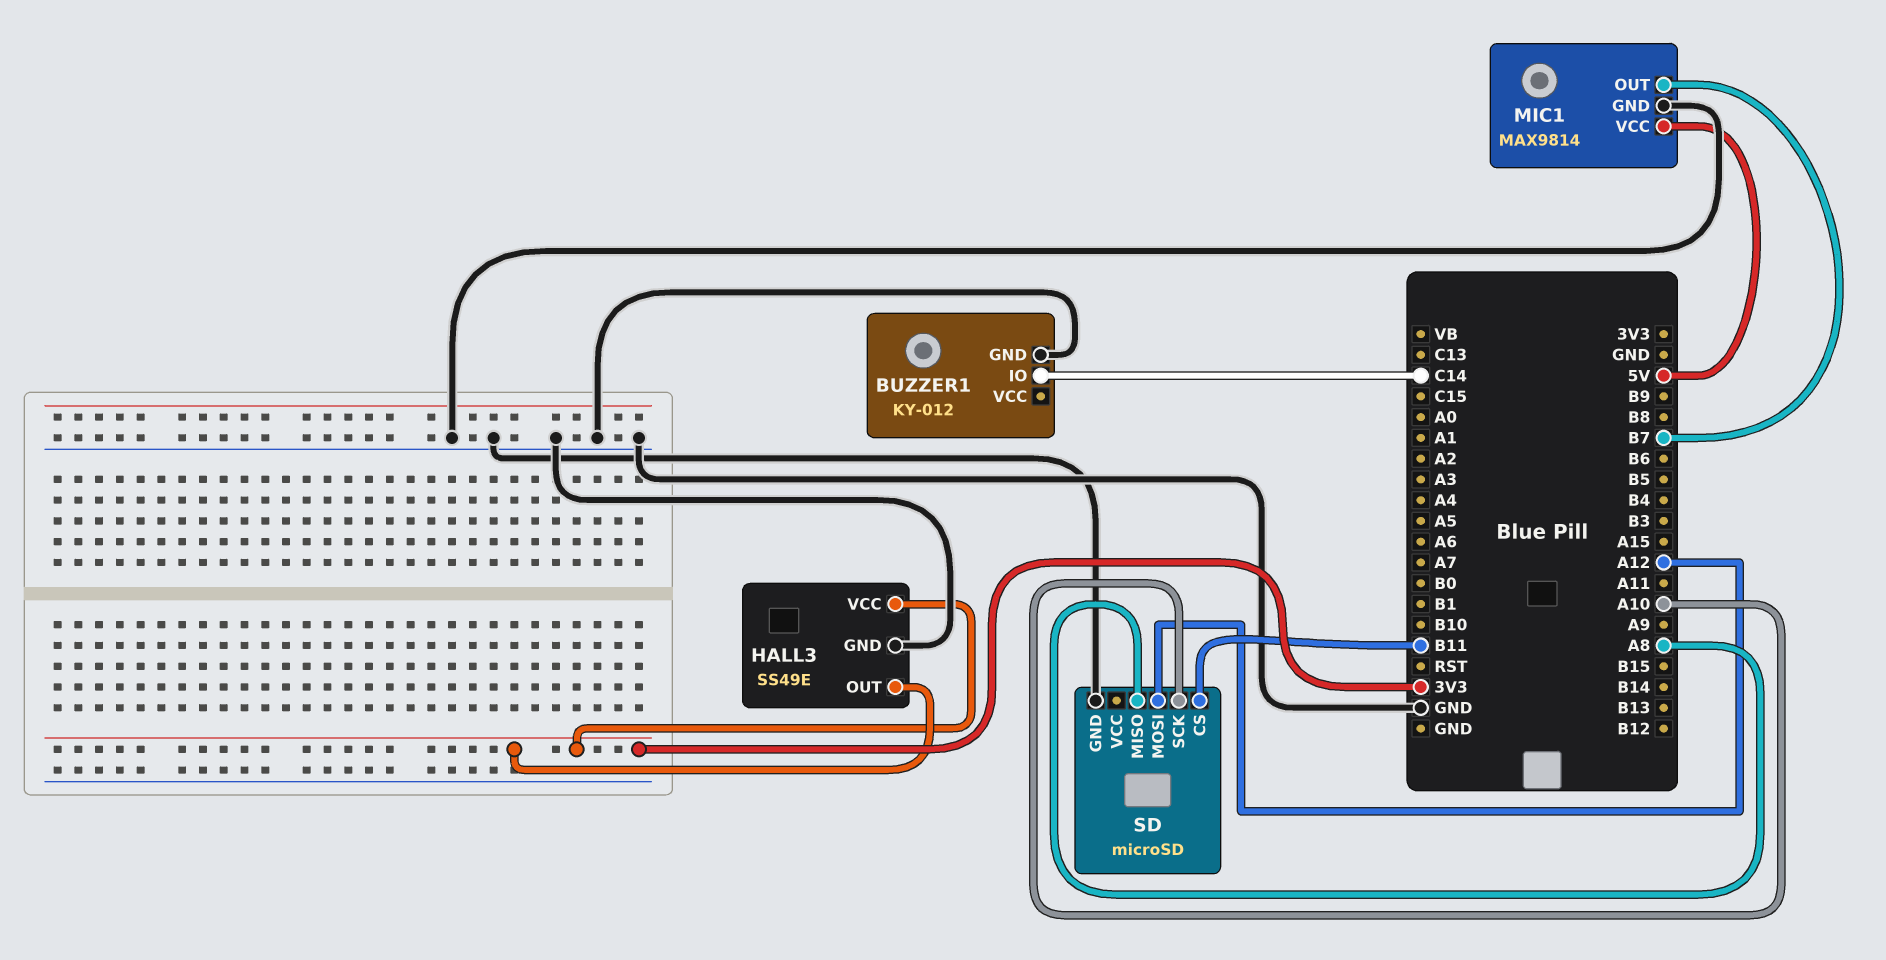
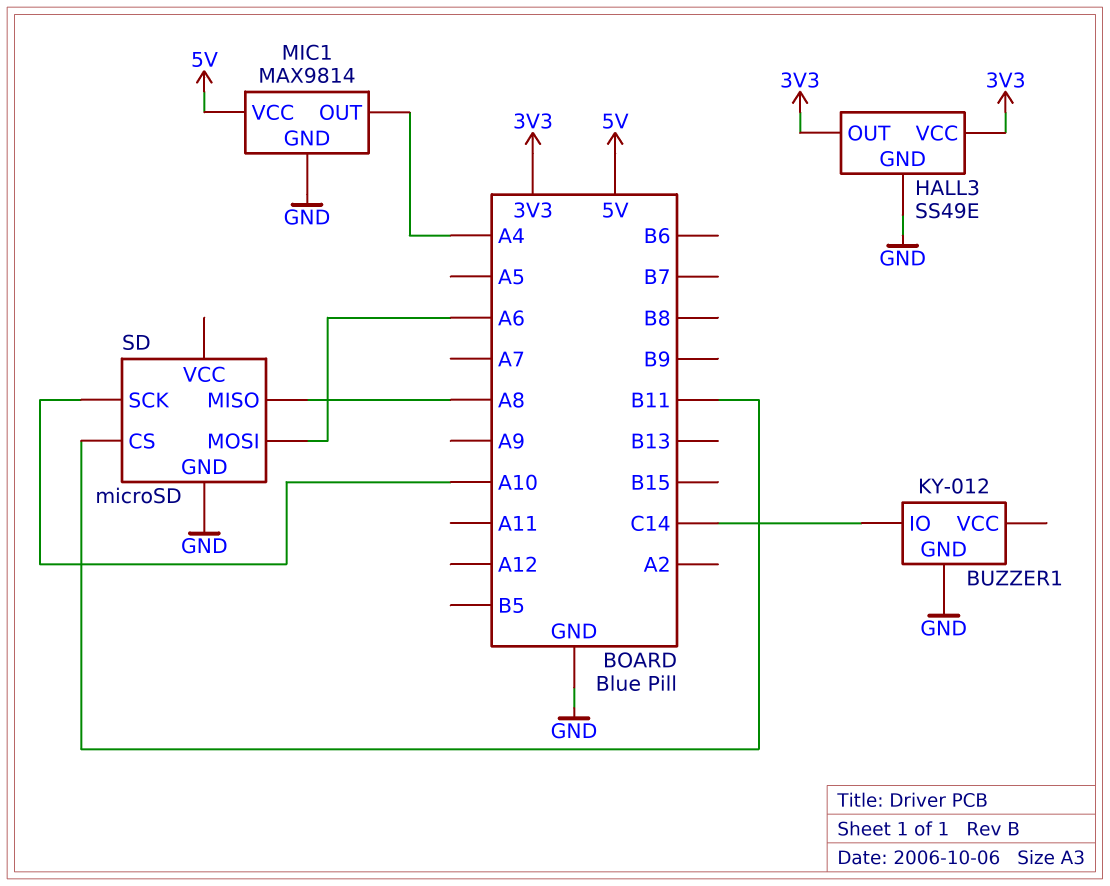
MIC1 pin OUT: B7 -> A4
SD pin MOSI: A12 -> A6

